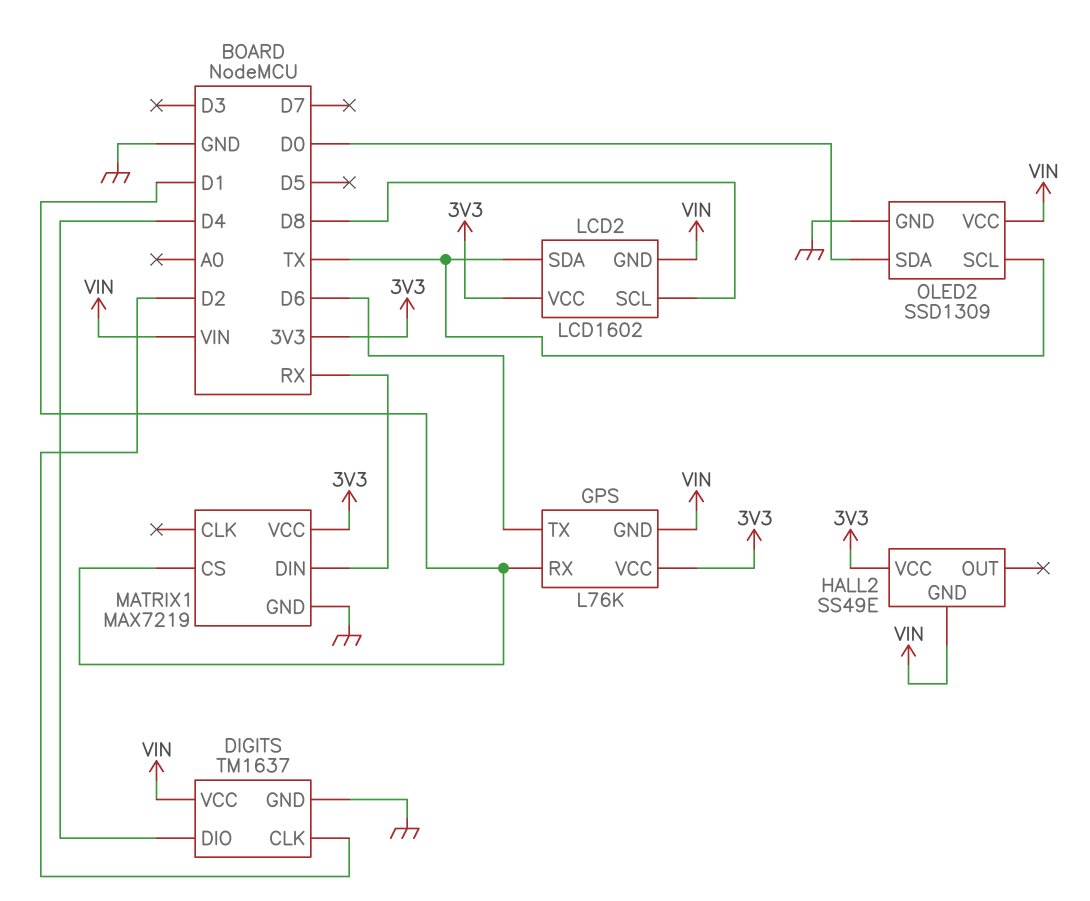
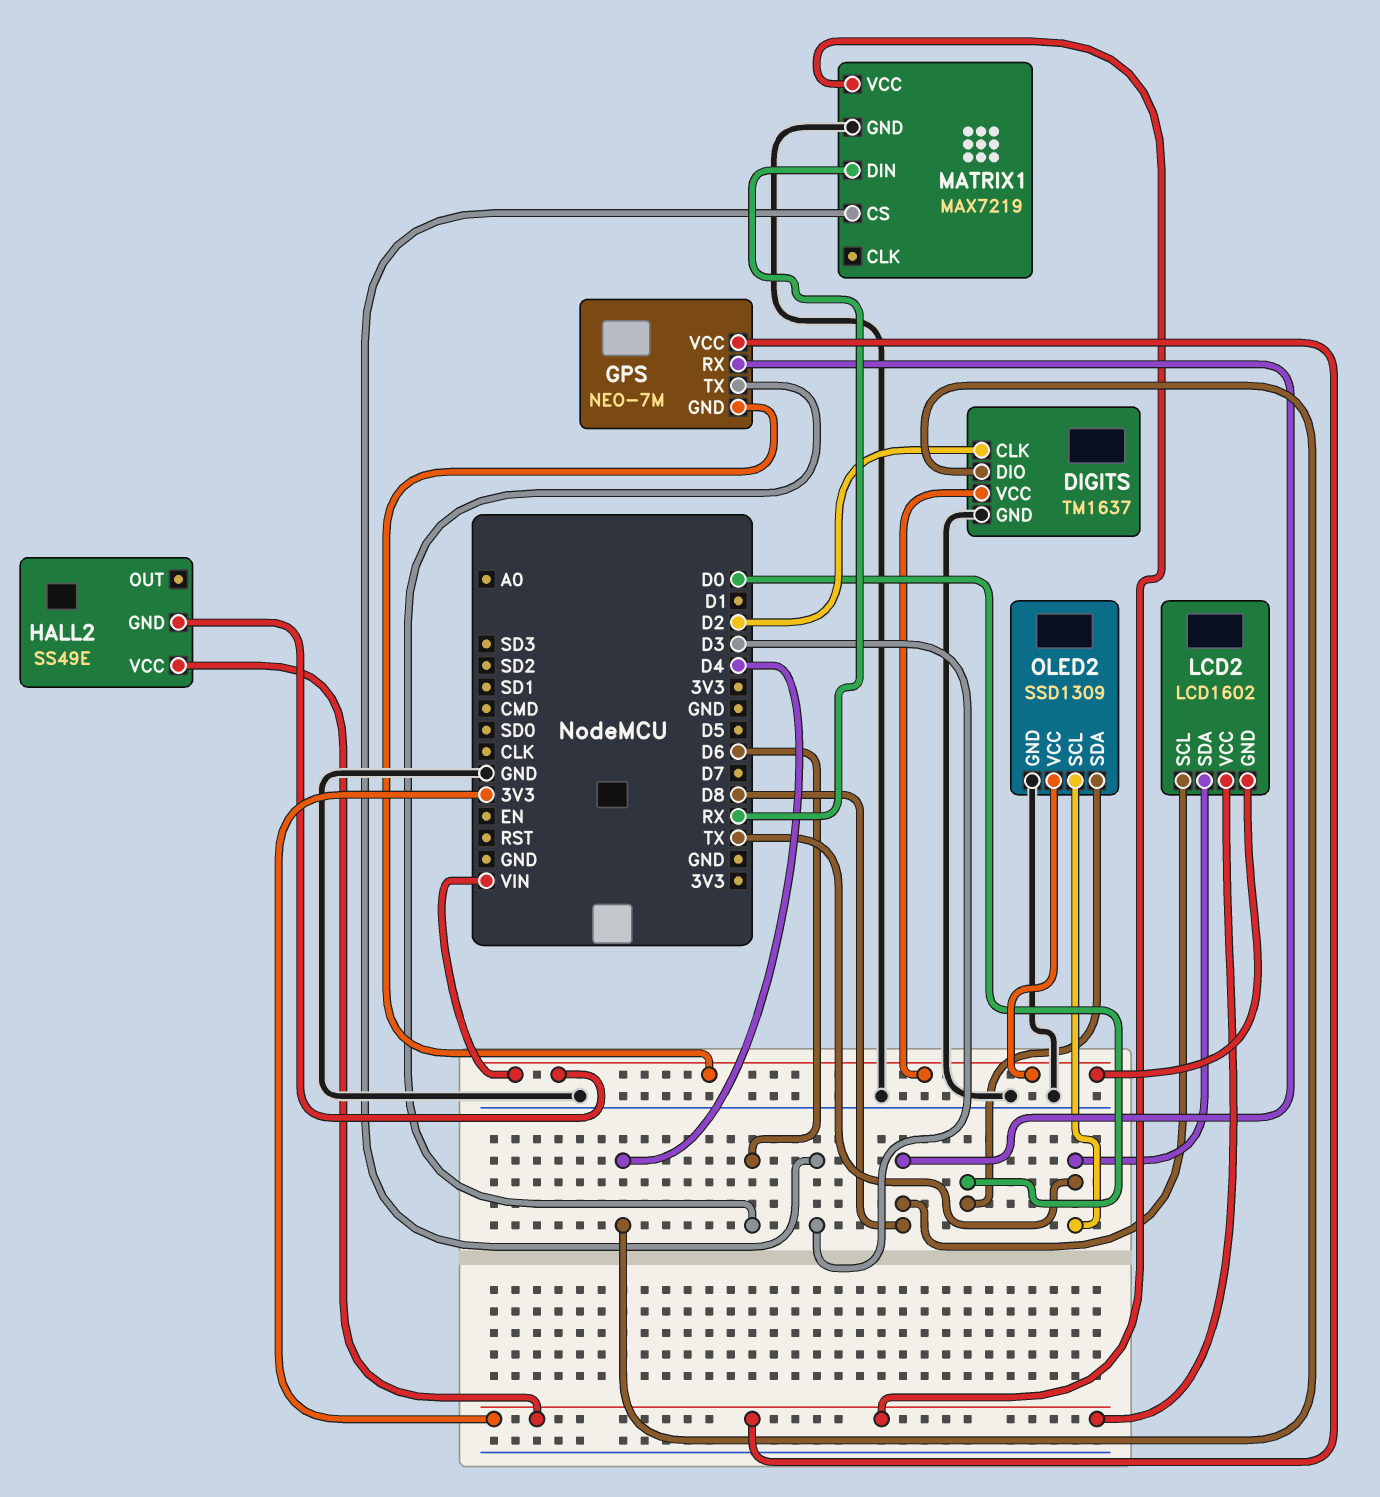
GPS: L76K -> NEO-7M
GPS pin RX: D1 -> D8
MATRIX1 pin CS: D1 -> D3

